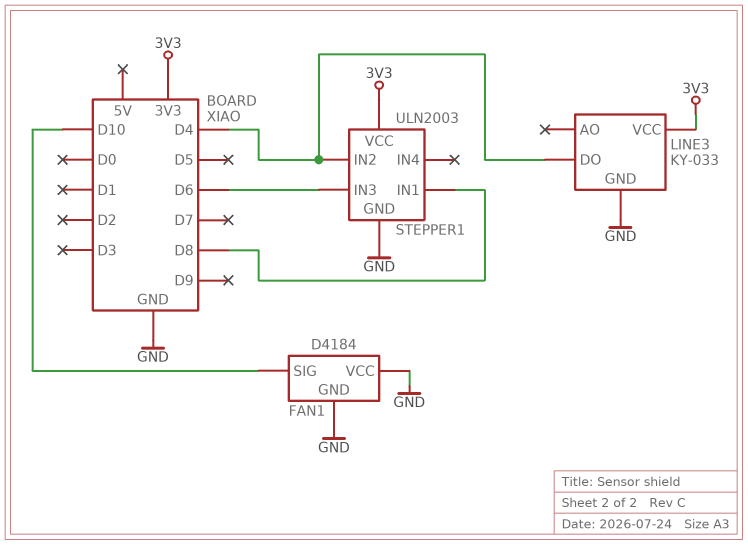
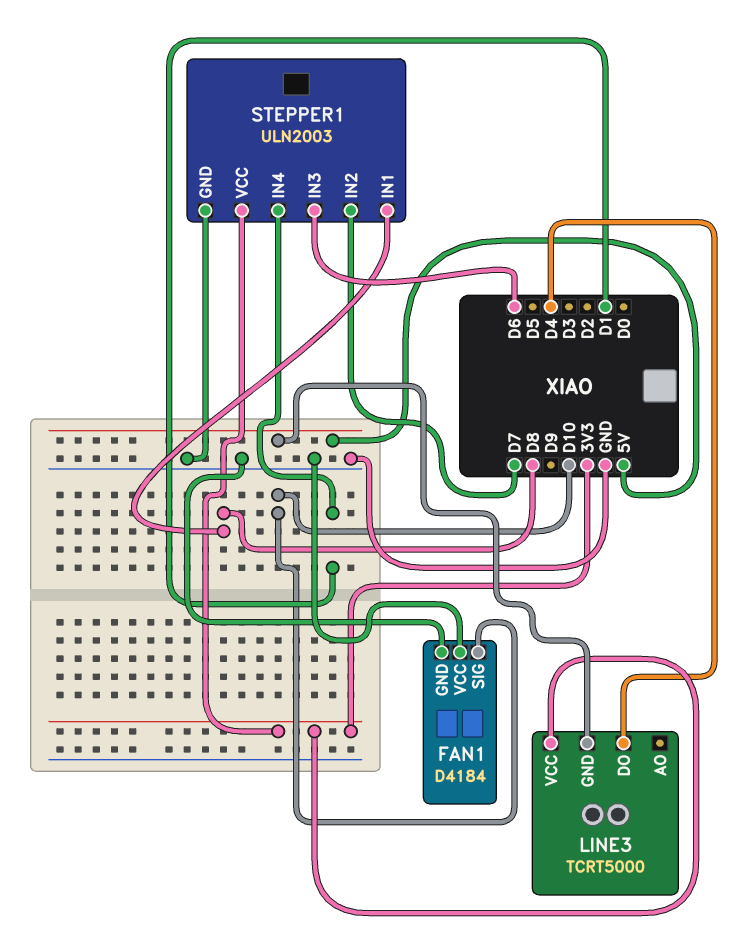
LINE3: KY-033 -> TCRT5000
LINE3 pin GND: GND -> 5V
STEPPER1 pin IN2: D4 -> D7
STEPPER1 pin IN4: none -> D1

